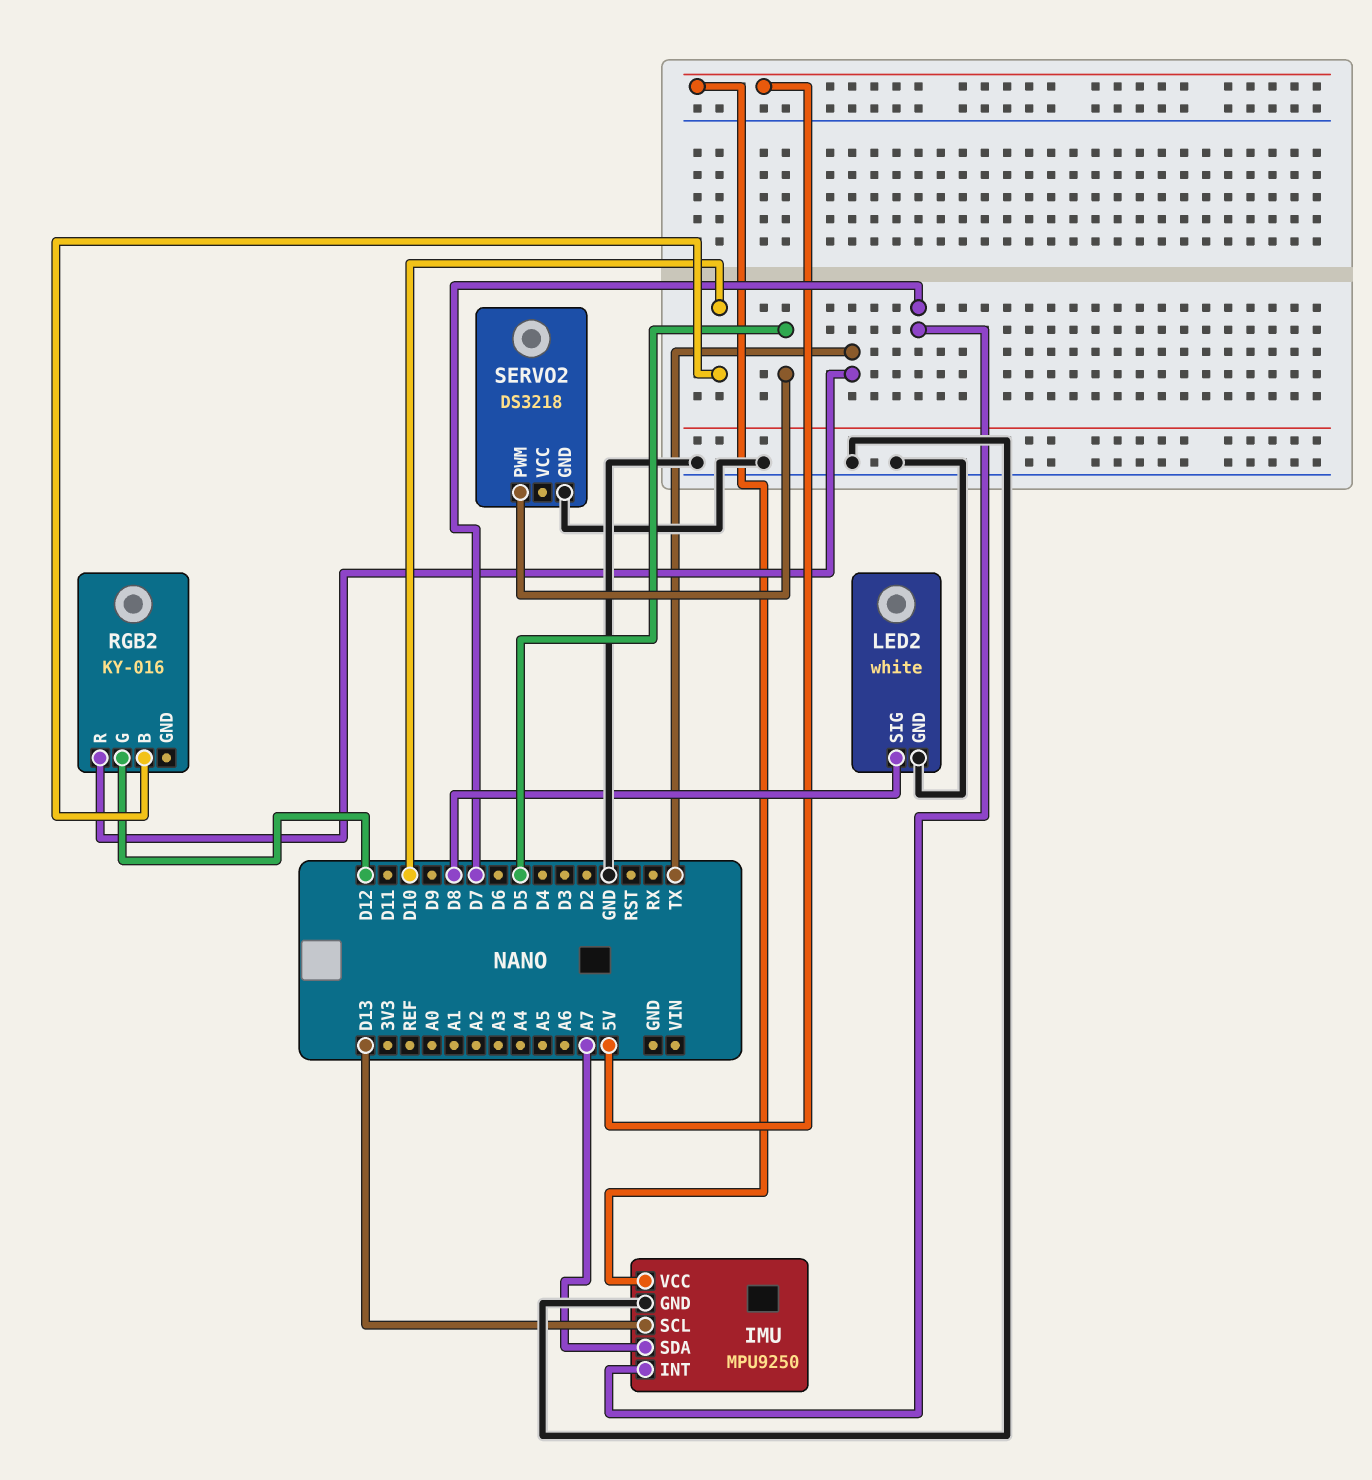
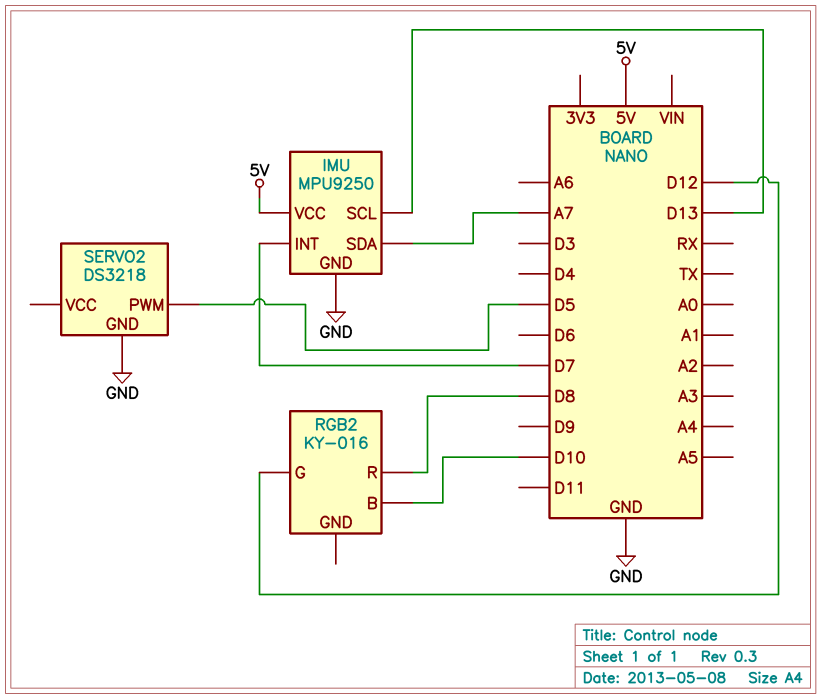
LED2: white -> none
LED2 pin GND: GND -> none
LED2 pin SIG: D8 -> none
RGB2 pin R: TX -> D8

